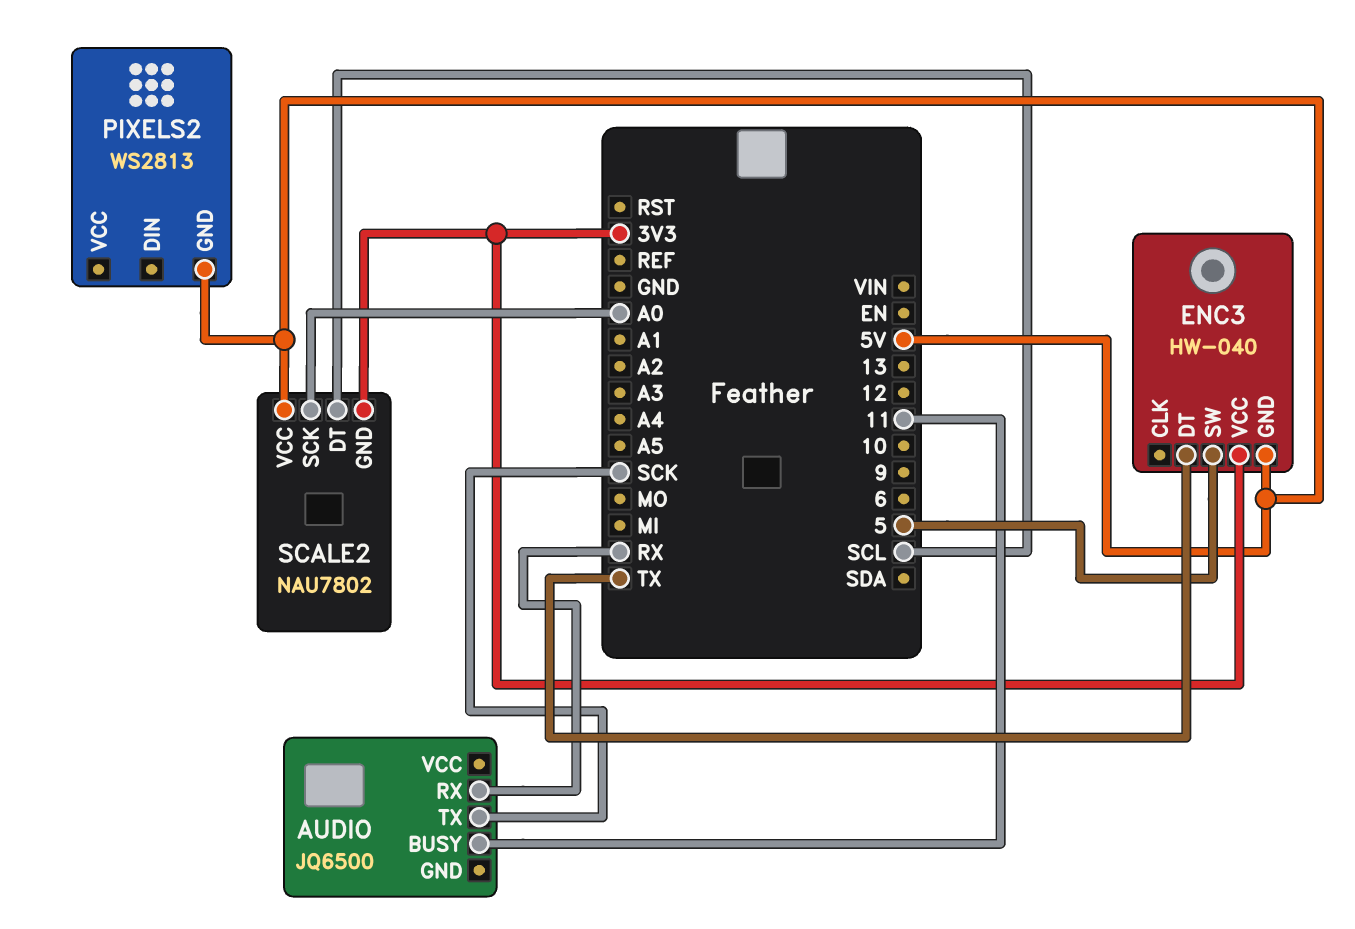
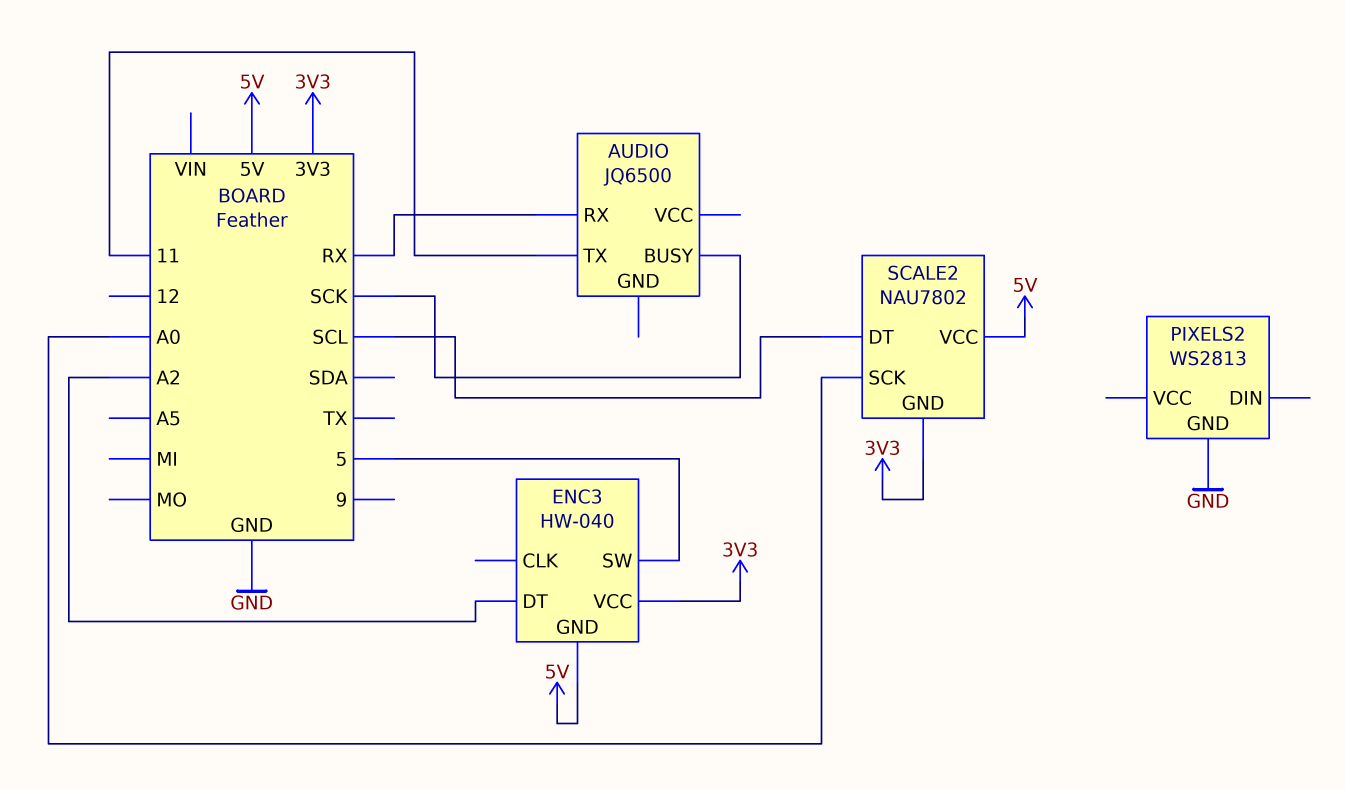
AUDIO pin BUSY: 11 -> SCK
AUDIO pin TX: SCK -> 11
ENC3 pin DT: TX -> A2
PIXELS2 pin GND: 5V -> GND

